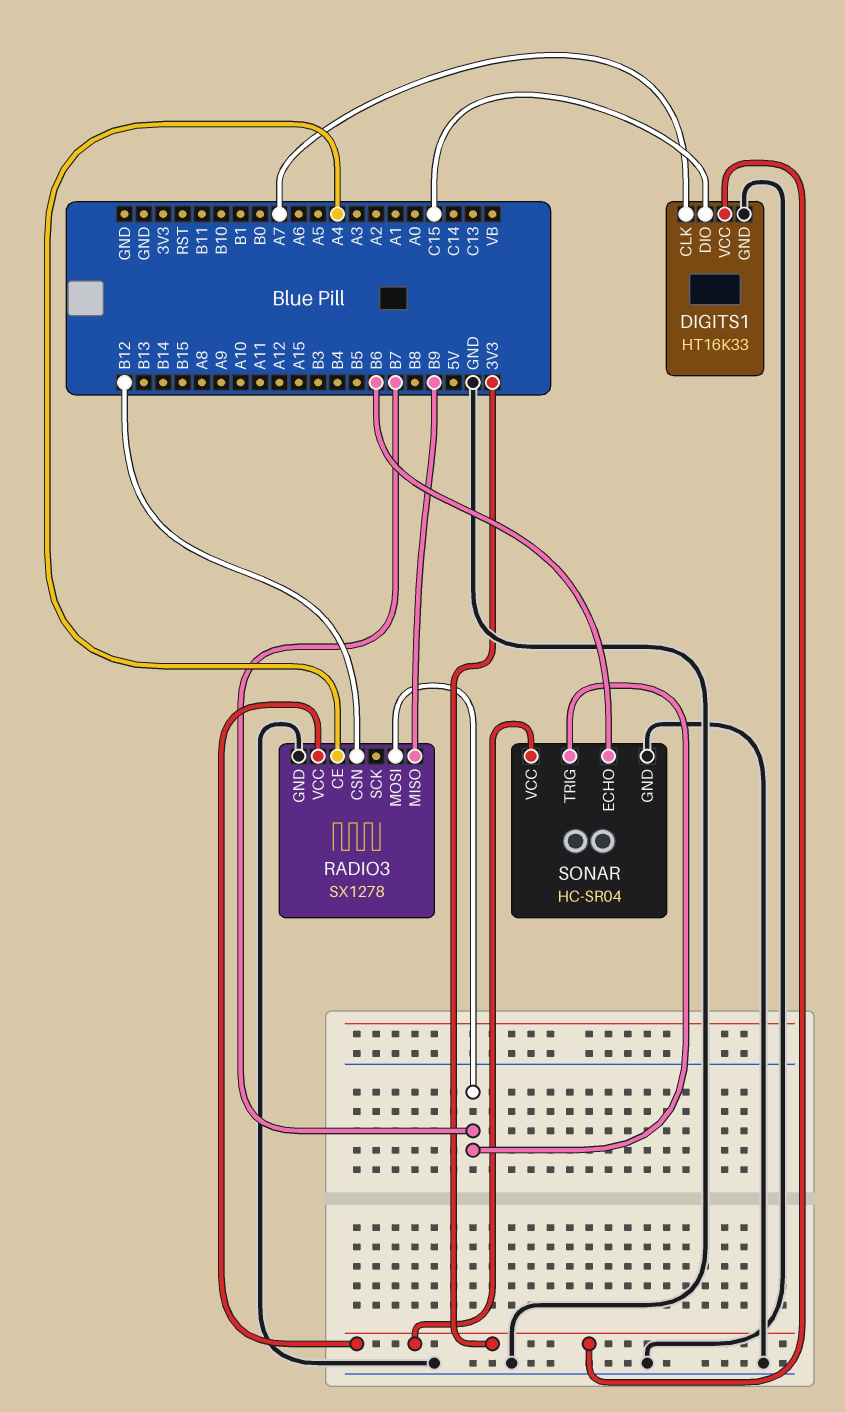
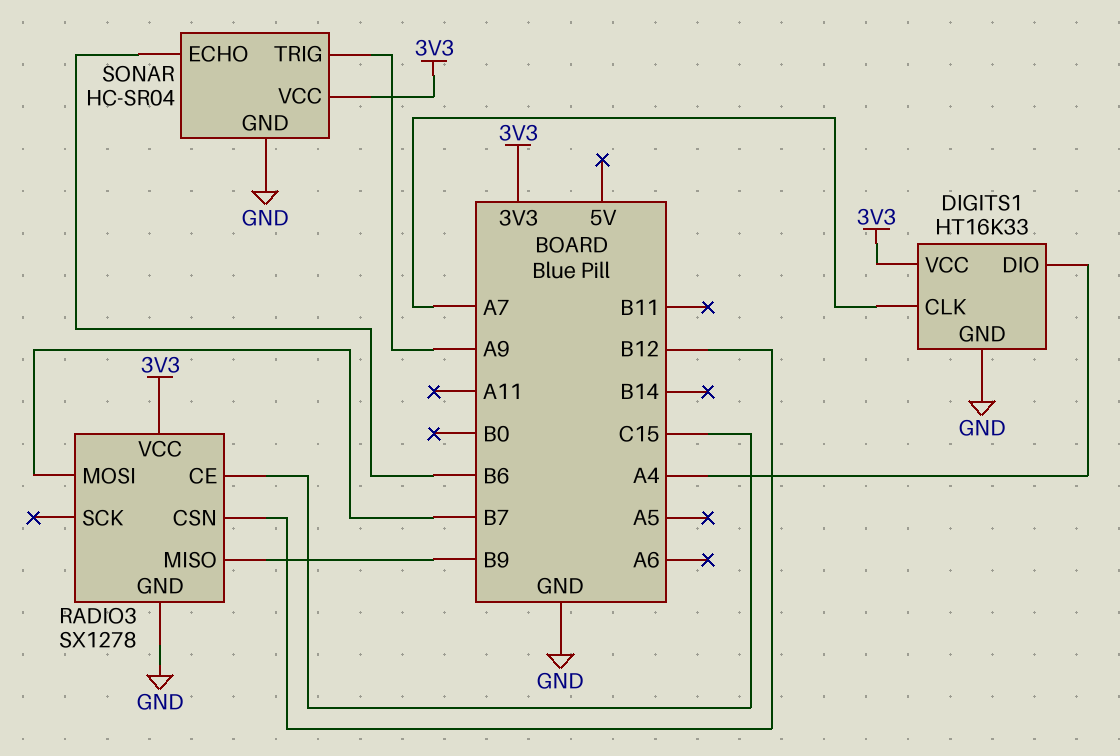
DIGITS1 pin DIO: C15 -> A4
RADIO3 pin CE: A4 -> C15
SONAR pin TRIG: B7 -> A9

